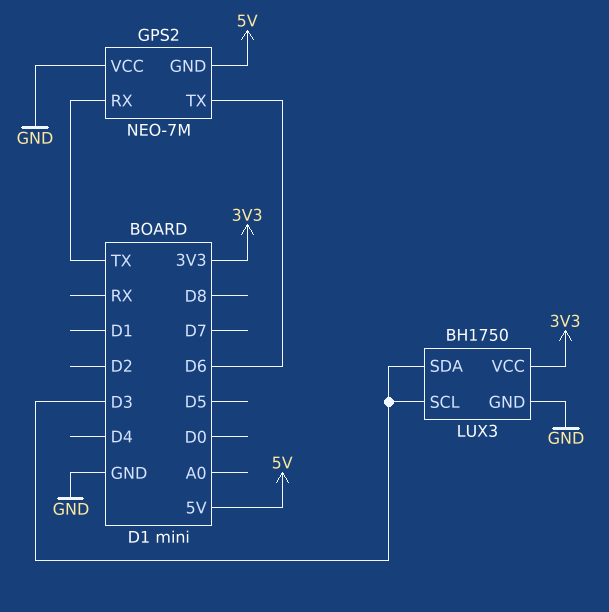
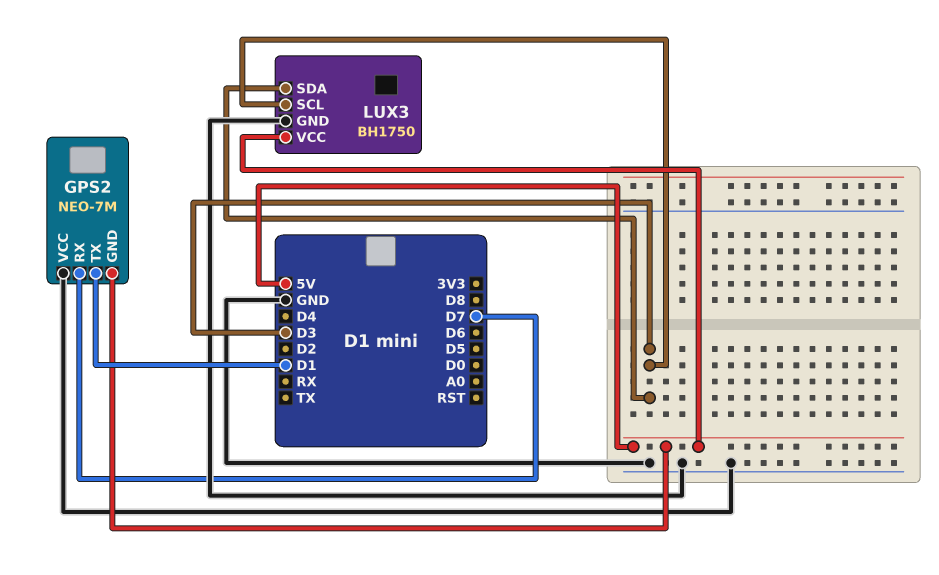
GPS2 pin RX: TX -> D7
GPS2 pin TX: D6 -> D1
LUX3 pin VCC: 3V3 -> 5V

